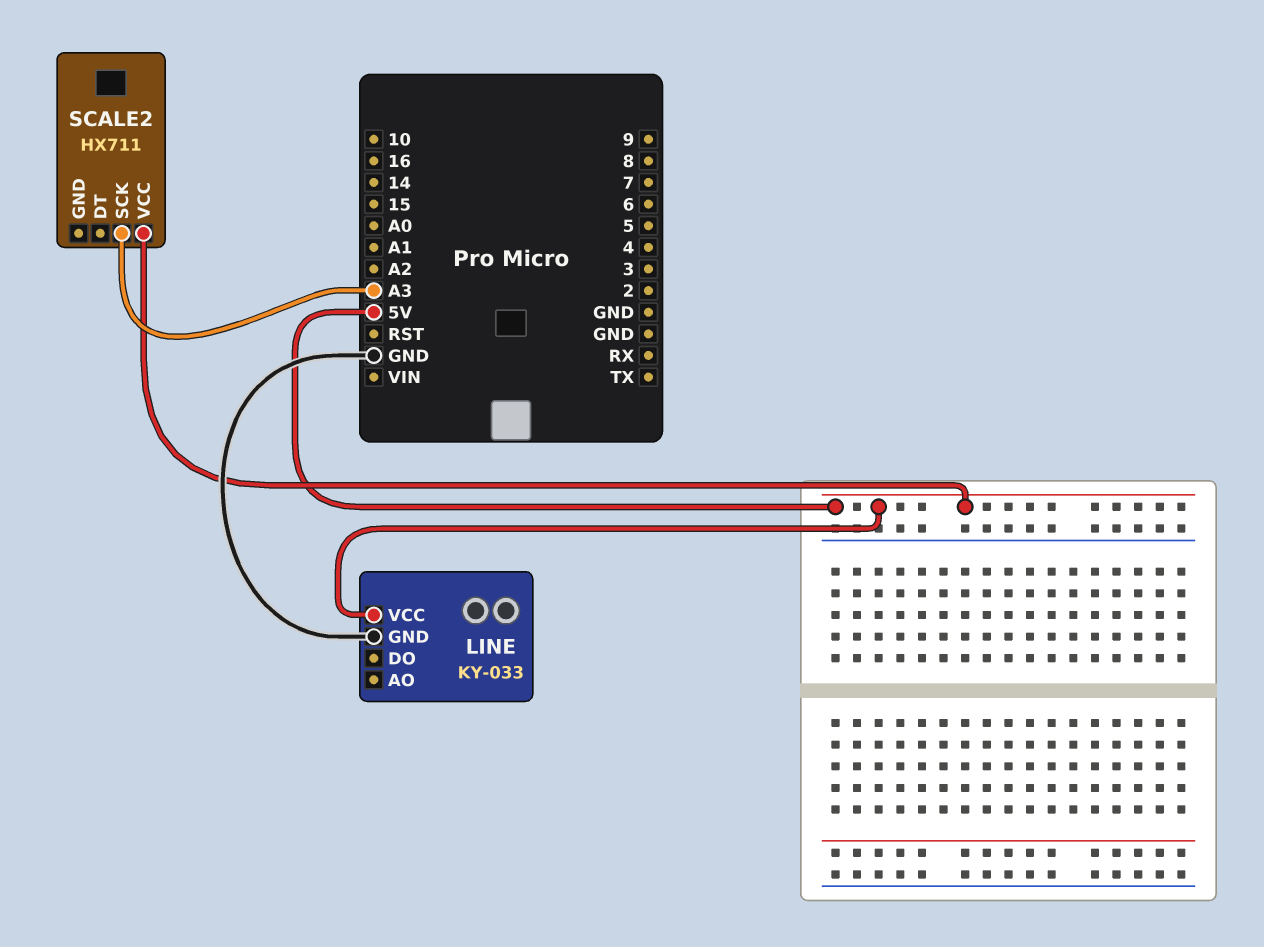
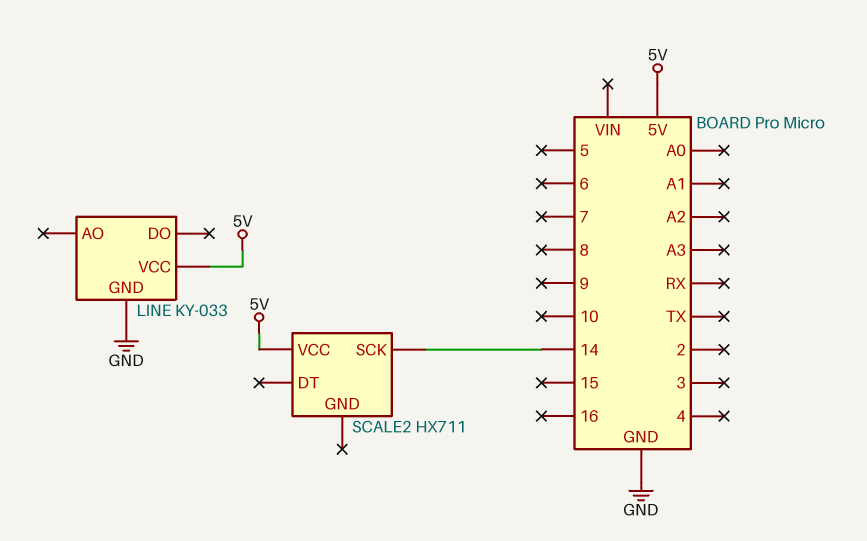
SCALE2 pin SCK: A3 -> 14

